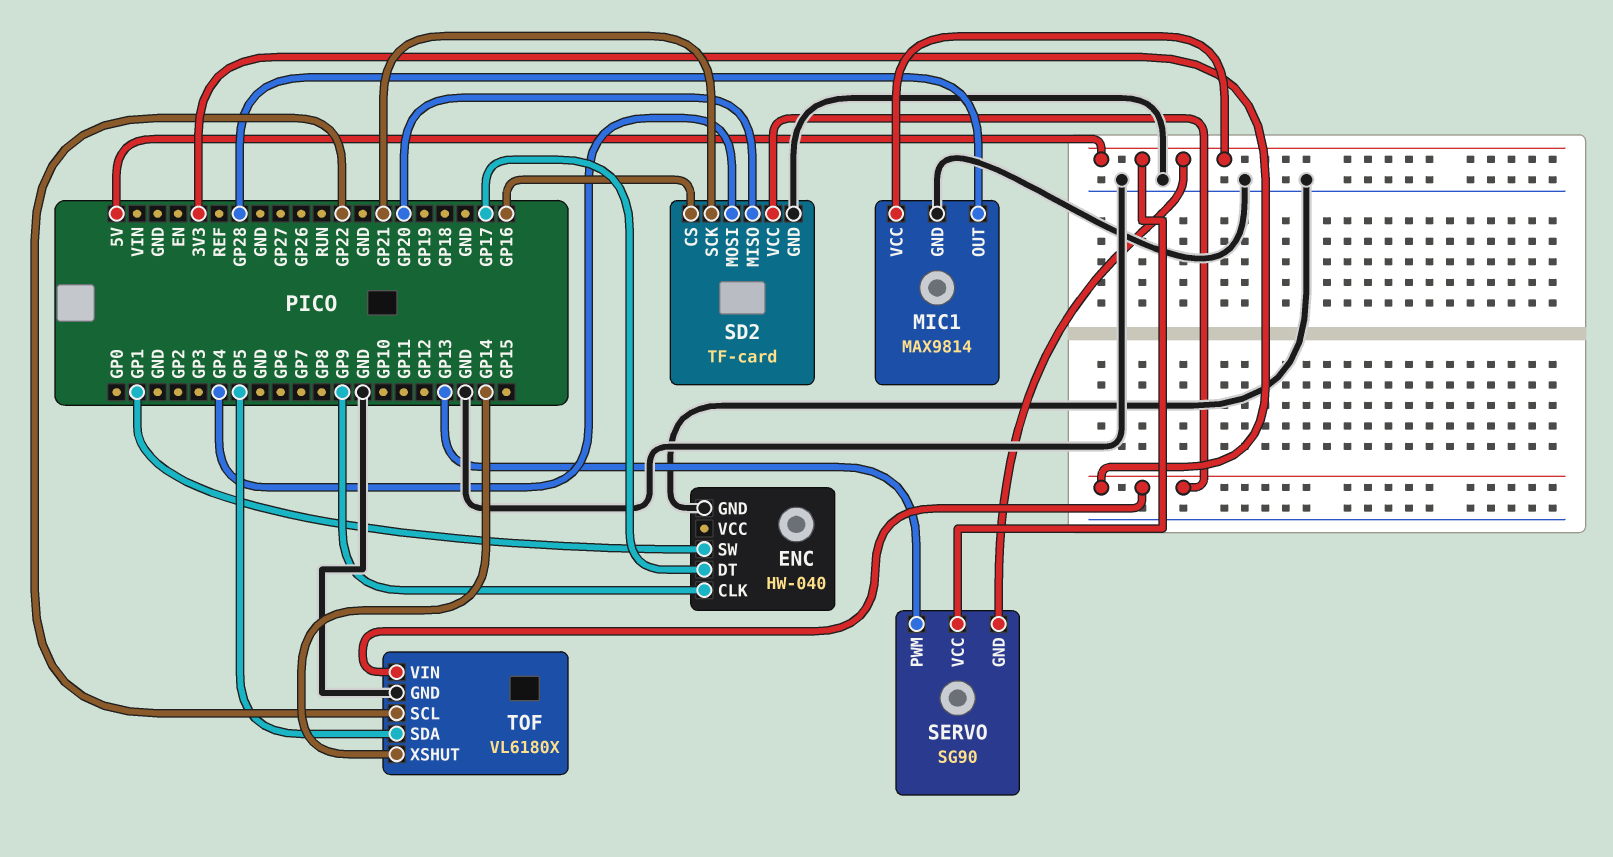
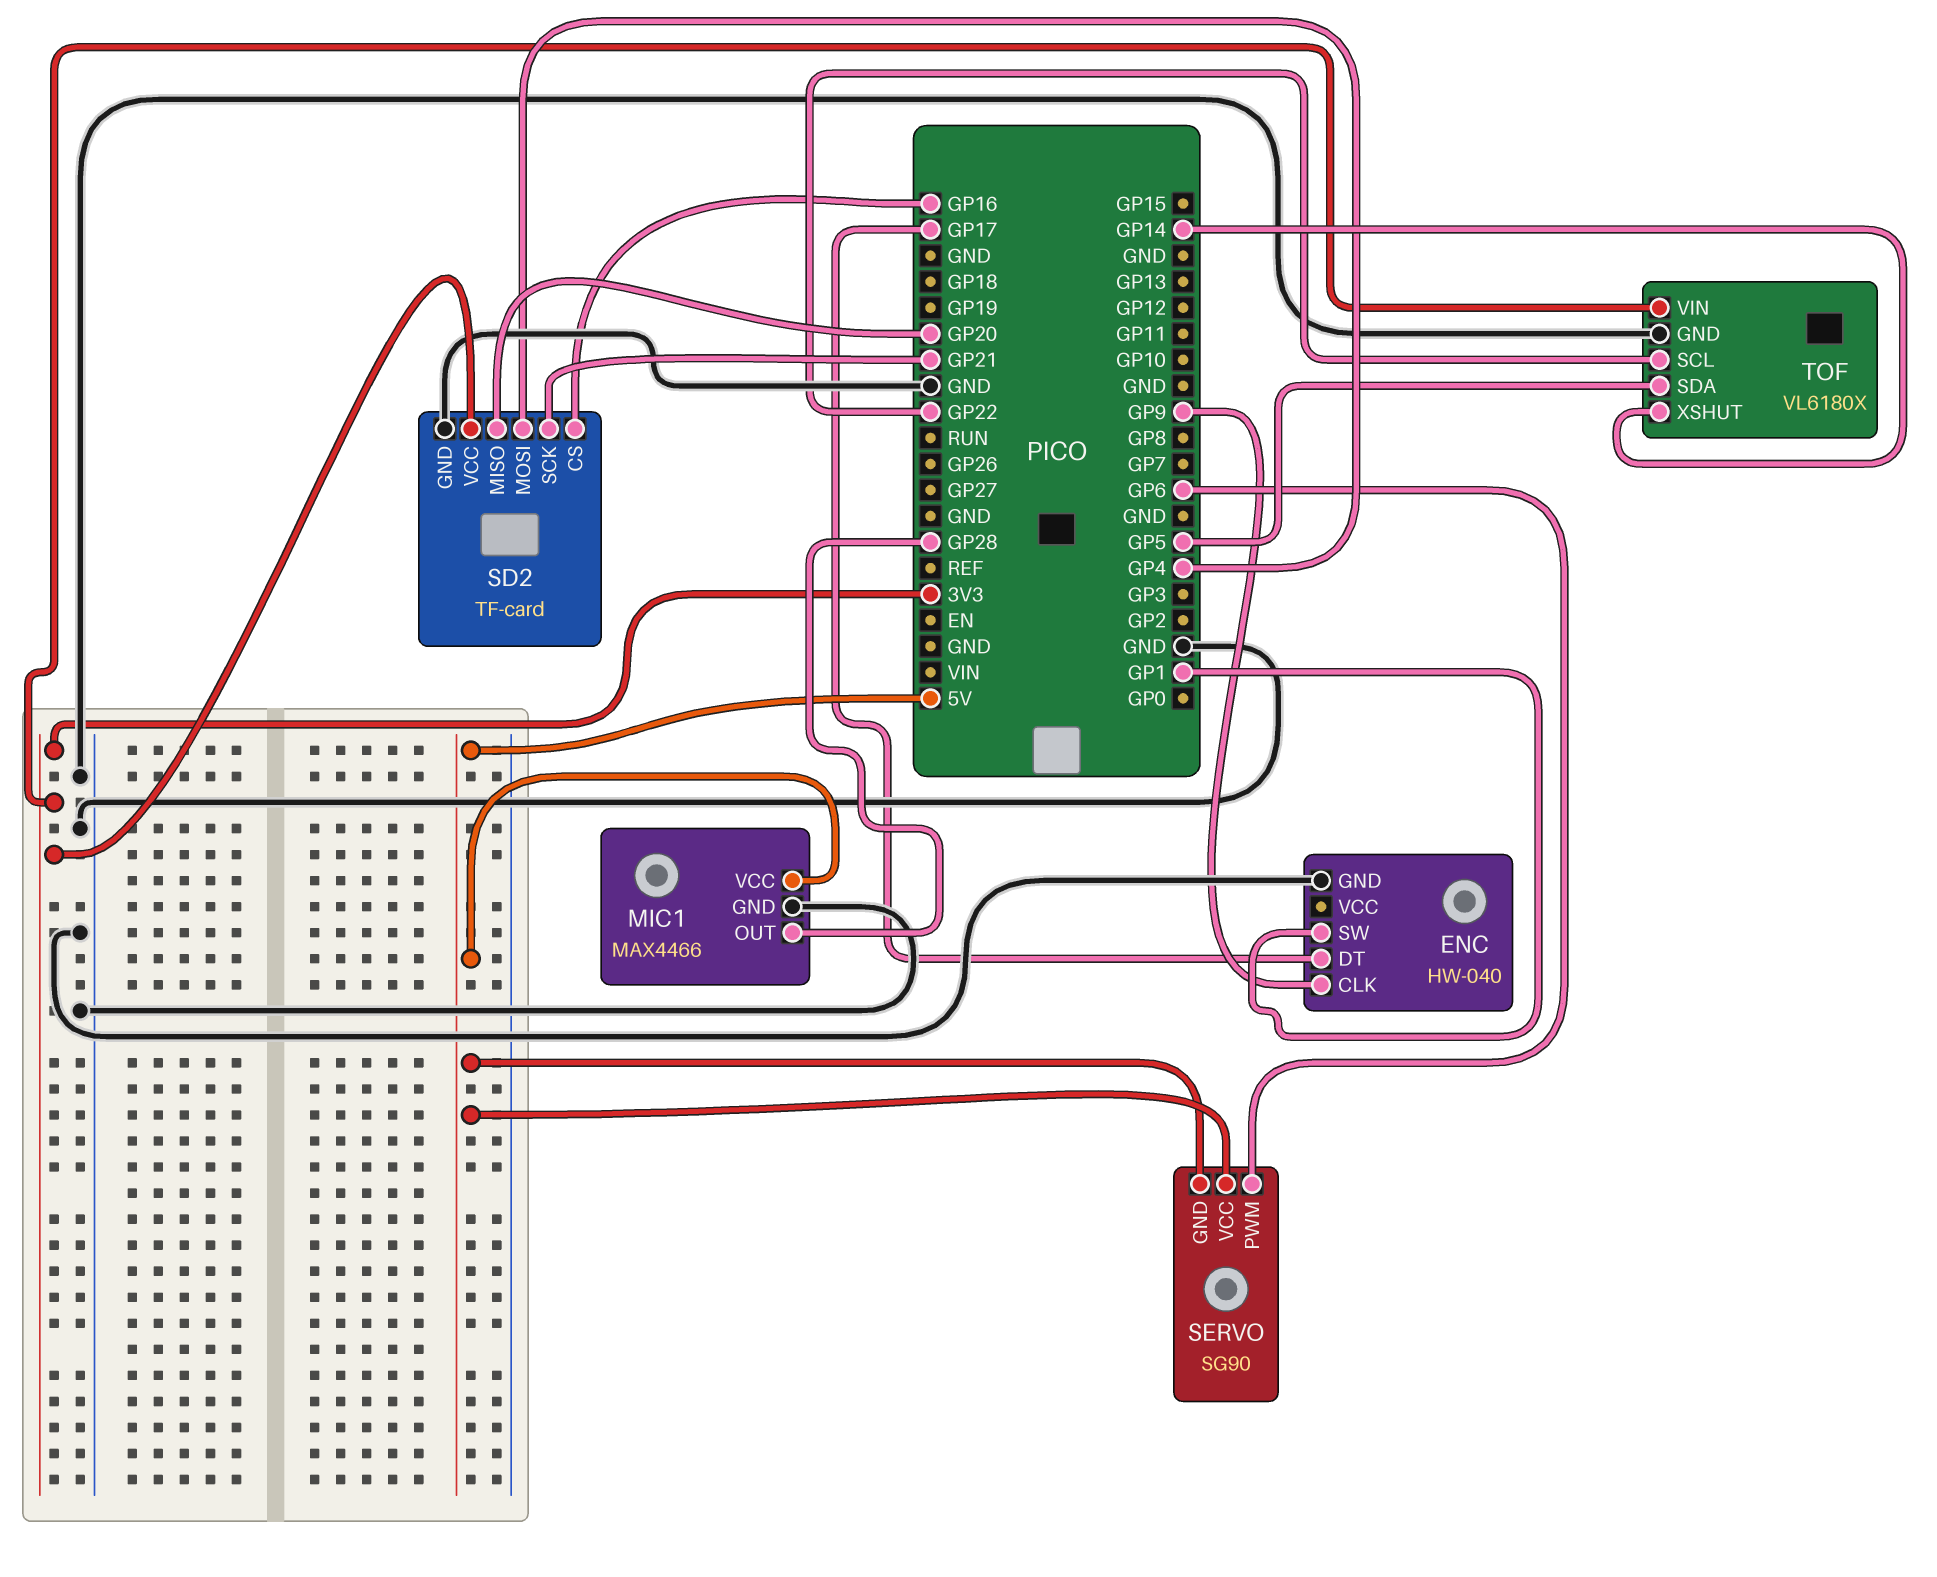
MIC1: MAX9814 -> MAX4466
SERVO pin PWM: GP13 -> GP6

